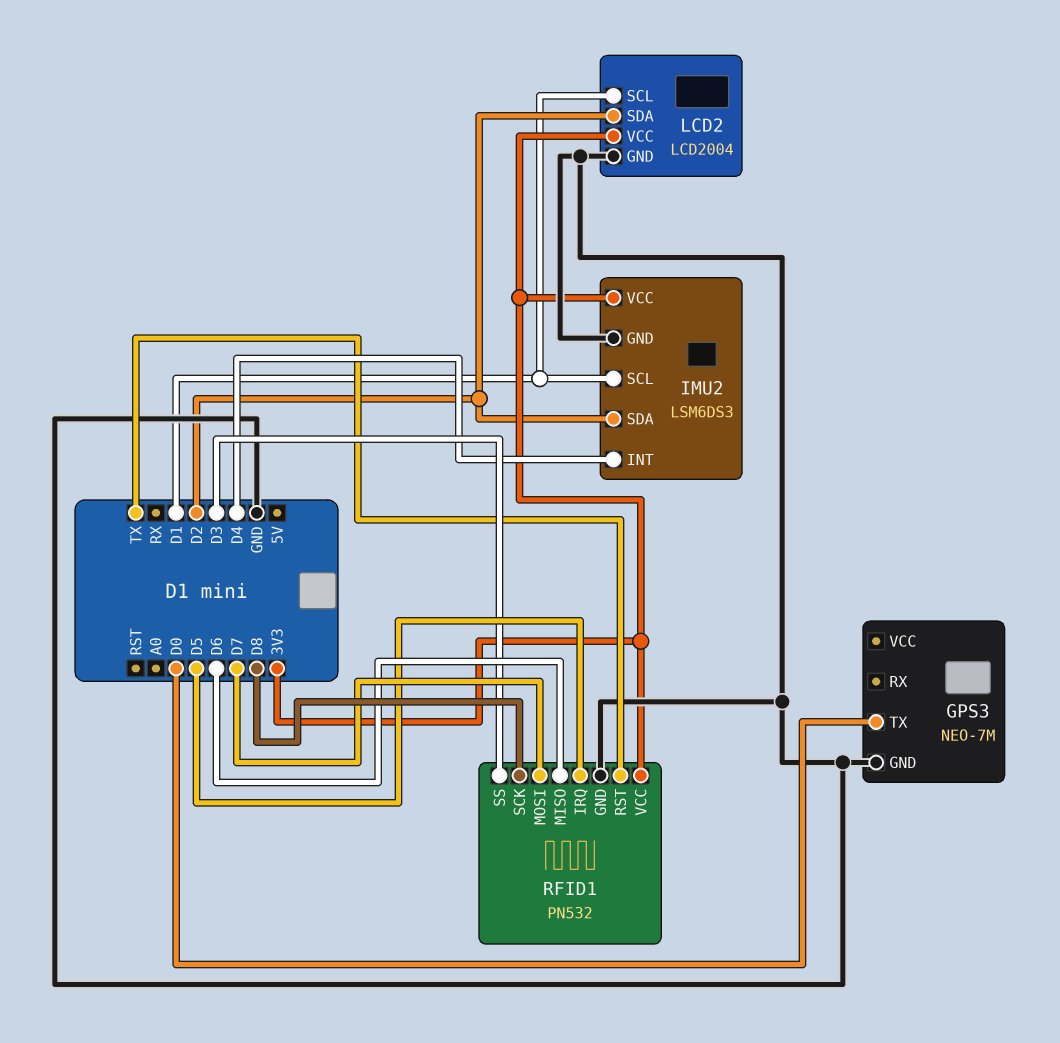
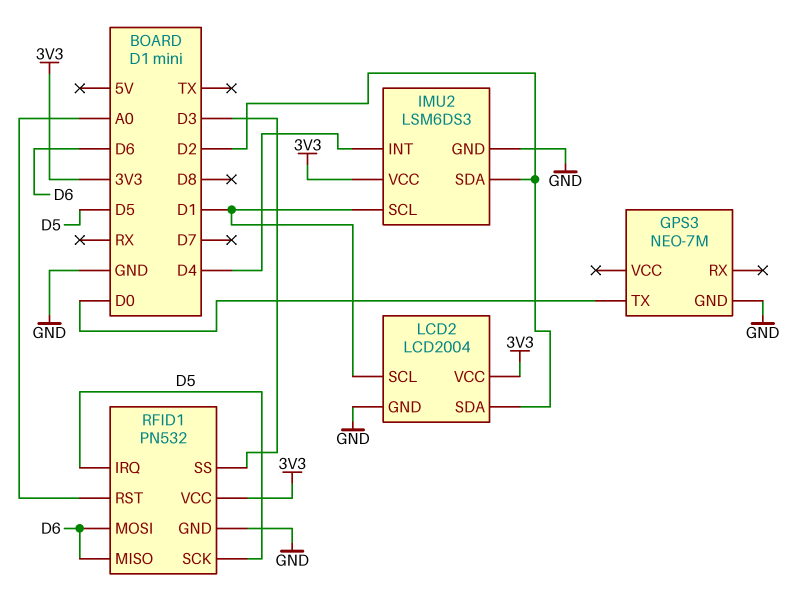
RFID1 pin MOSI: D7 -> D6
RFID1 pin RST: TX -> A0
RFID1 pin SCK: D8 -> D5

